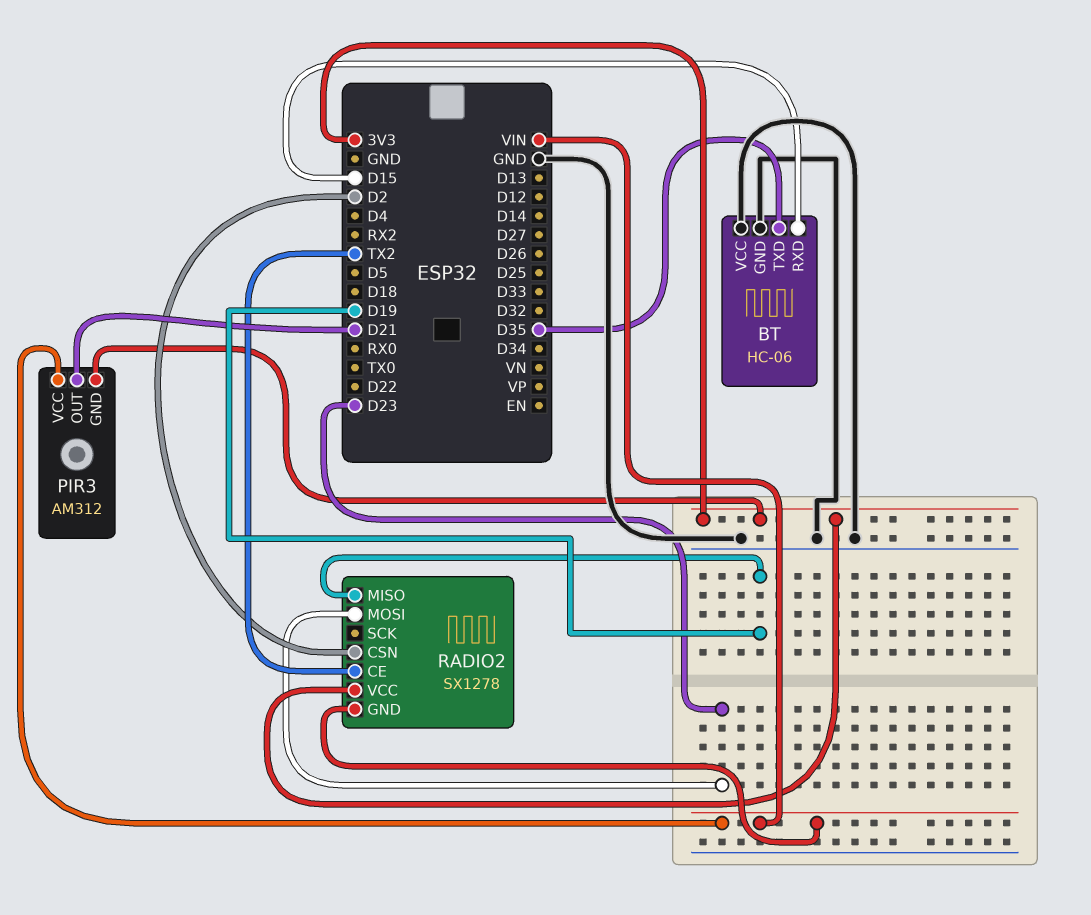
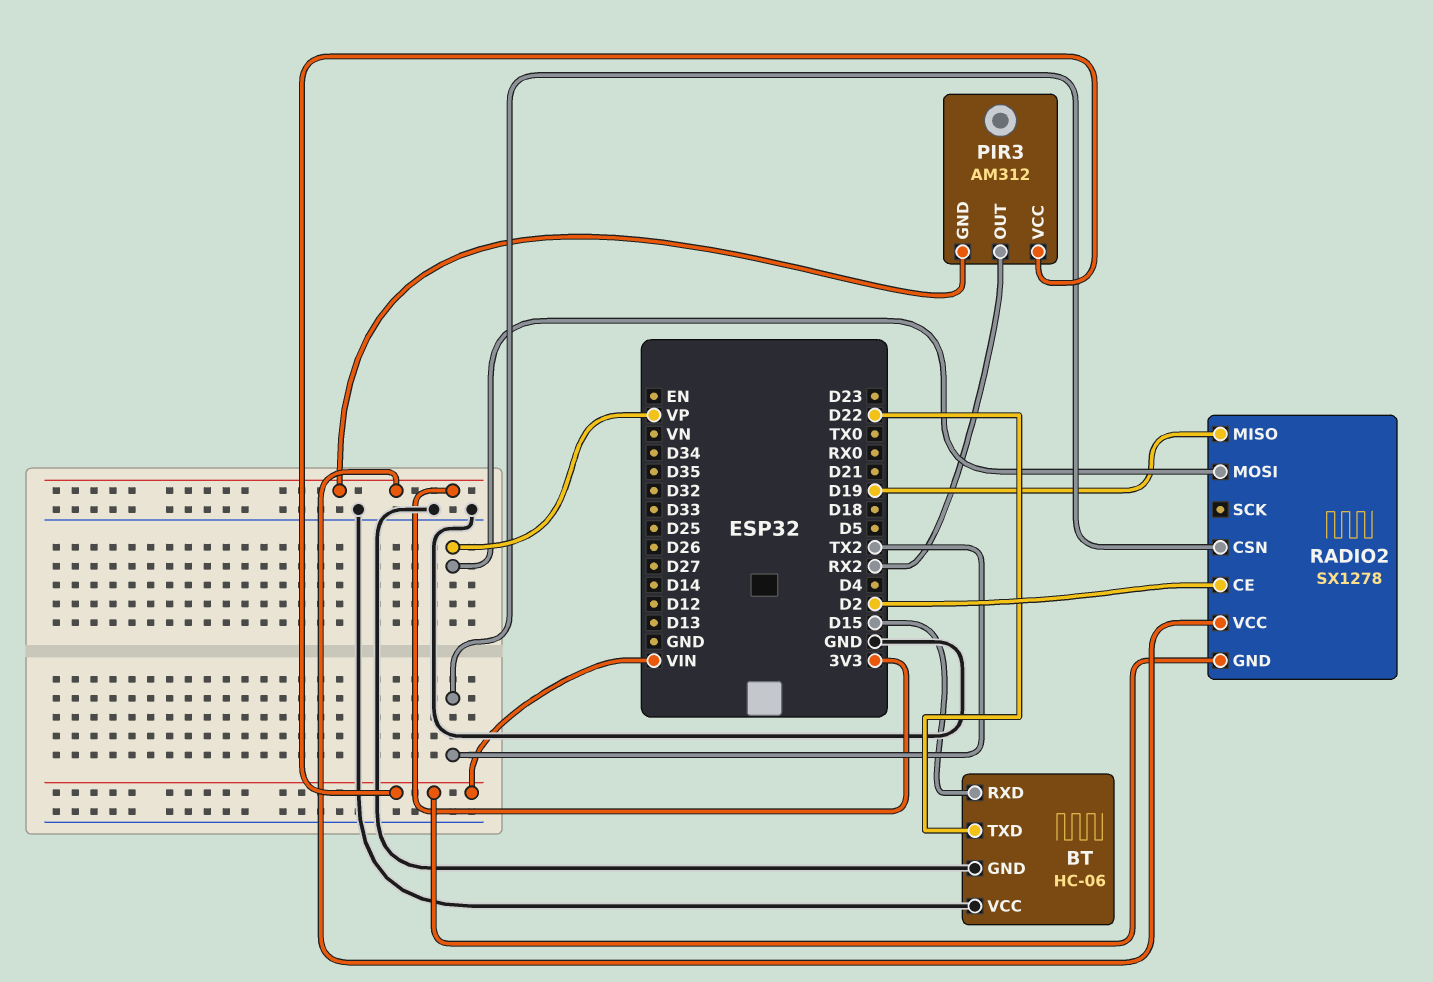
BT pin TXD: D35 -> D22
PIR3 pin OUT: D21 -> RX2
RADIO2 pin CE: TX2 -> D2
RADIO2 pin CSN: D2 -> TX2
RADIO2 pin MOSI: D23 -> VP

